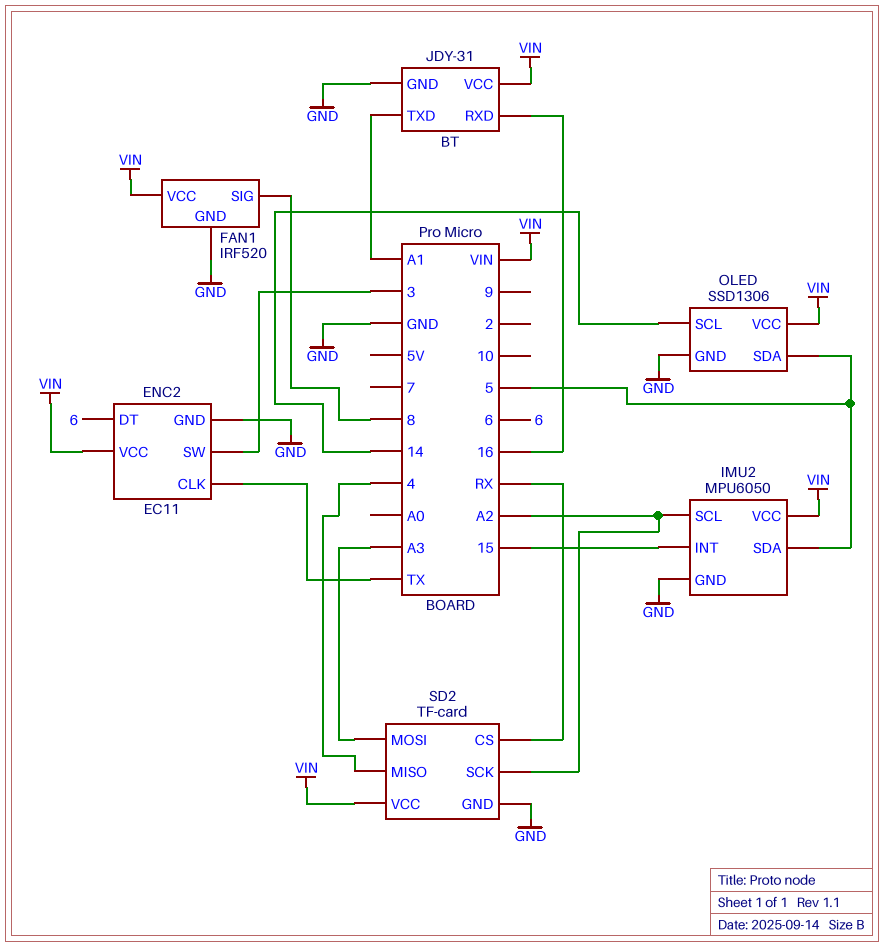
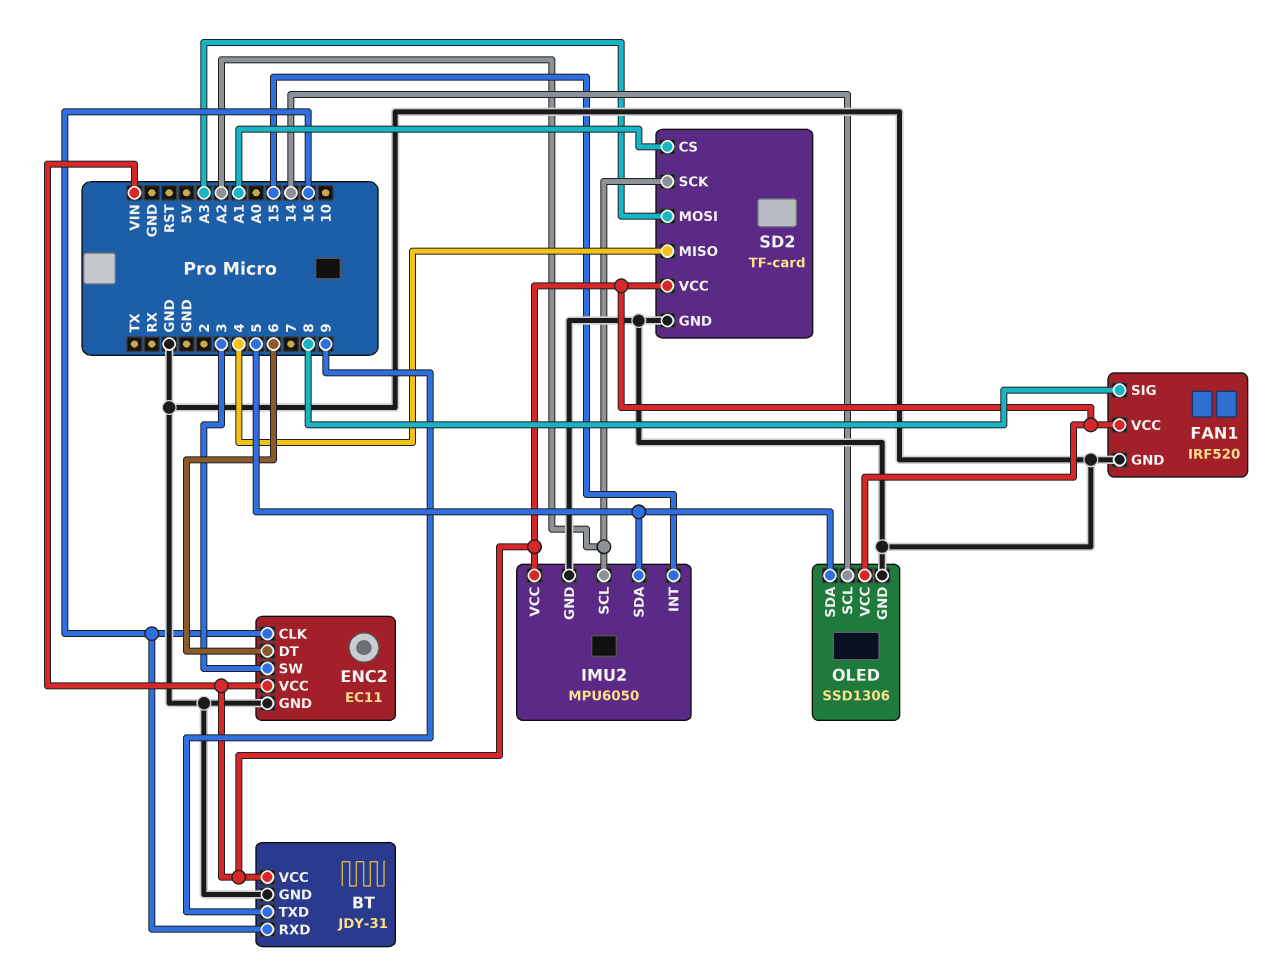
BT pin TXD: A1 -> 9
ENC2 pin CLK: TX -> 16
SD2 pin CS: RX -> A1

